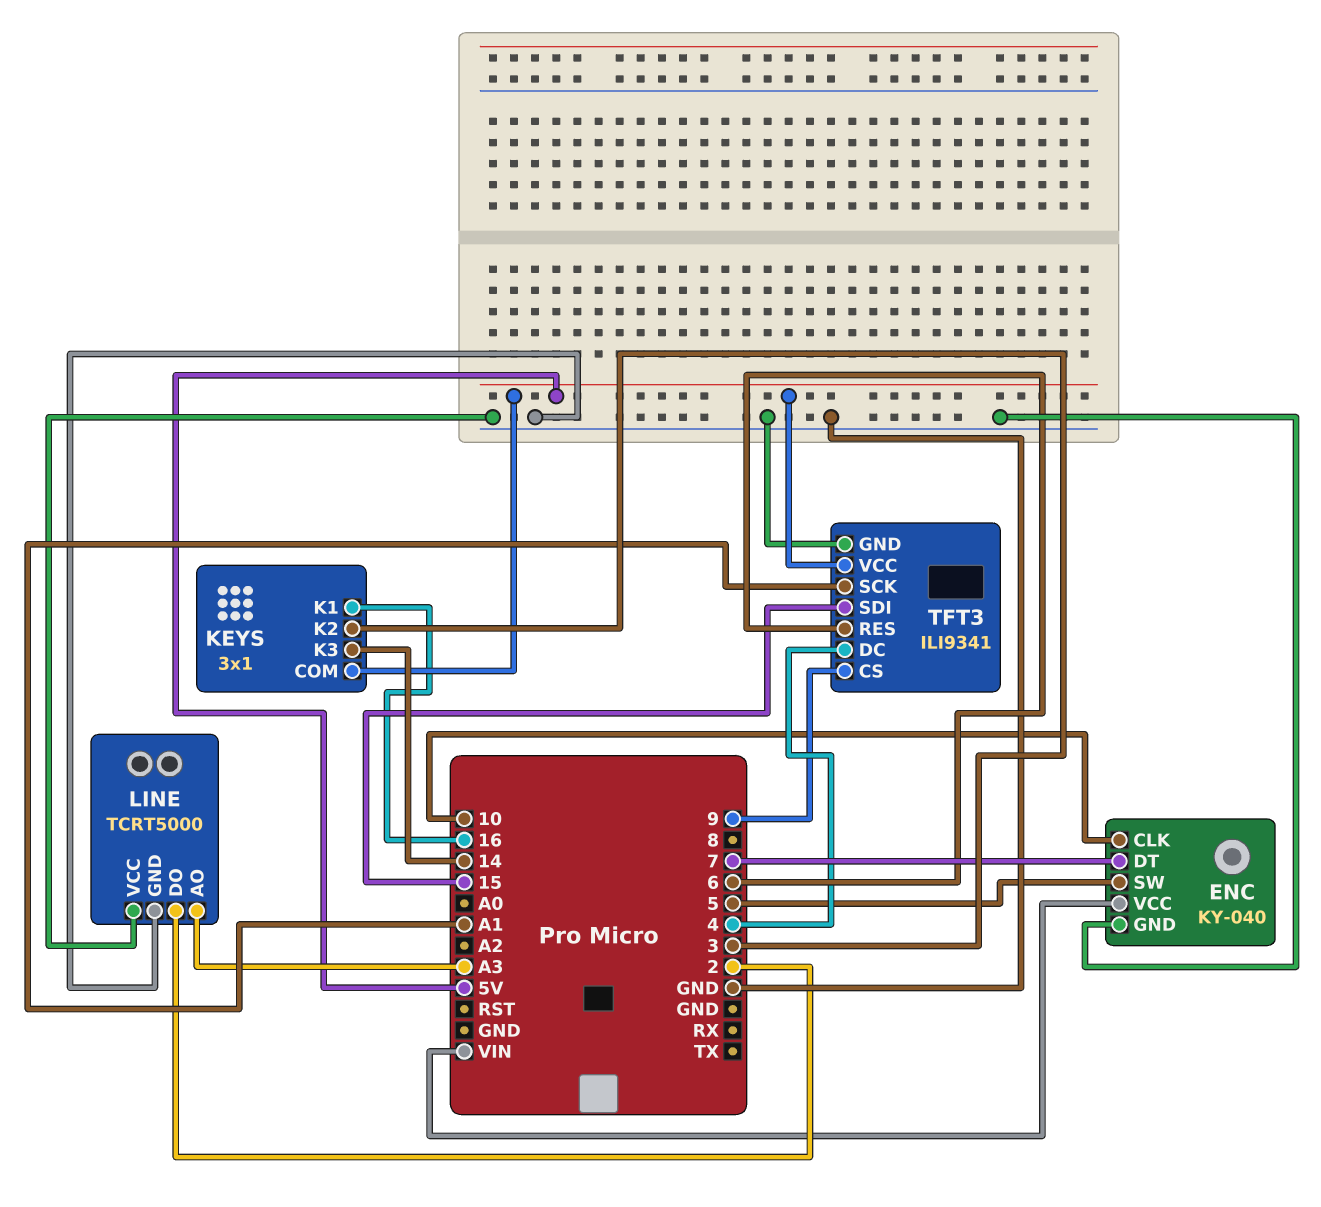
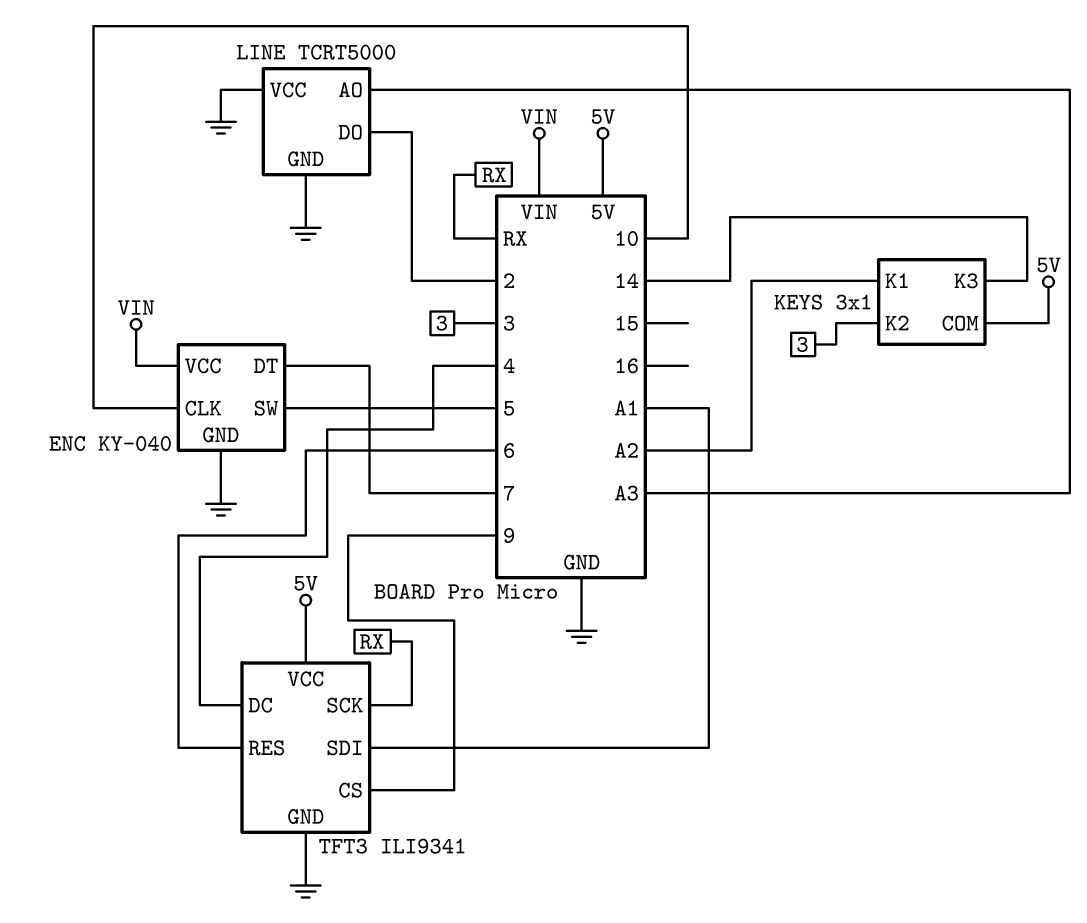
KEYS pin K1: 16 -> A2
TFT3 pin SCK: A1 -> RX
TFT3 pin SDI: 15 -> A1

